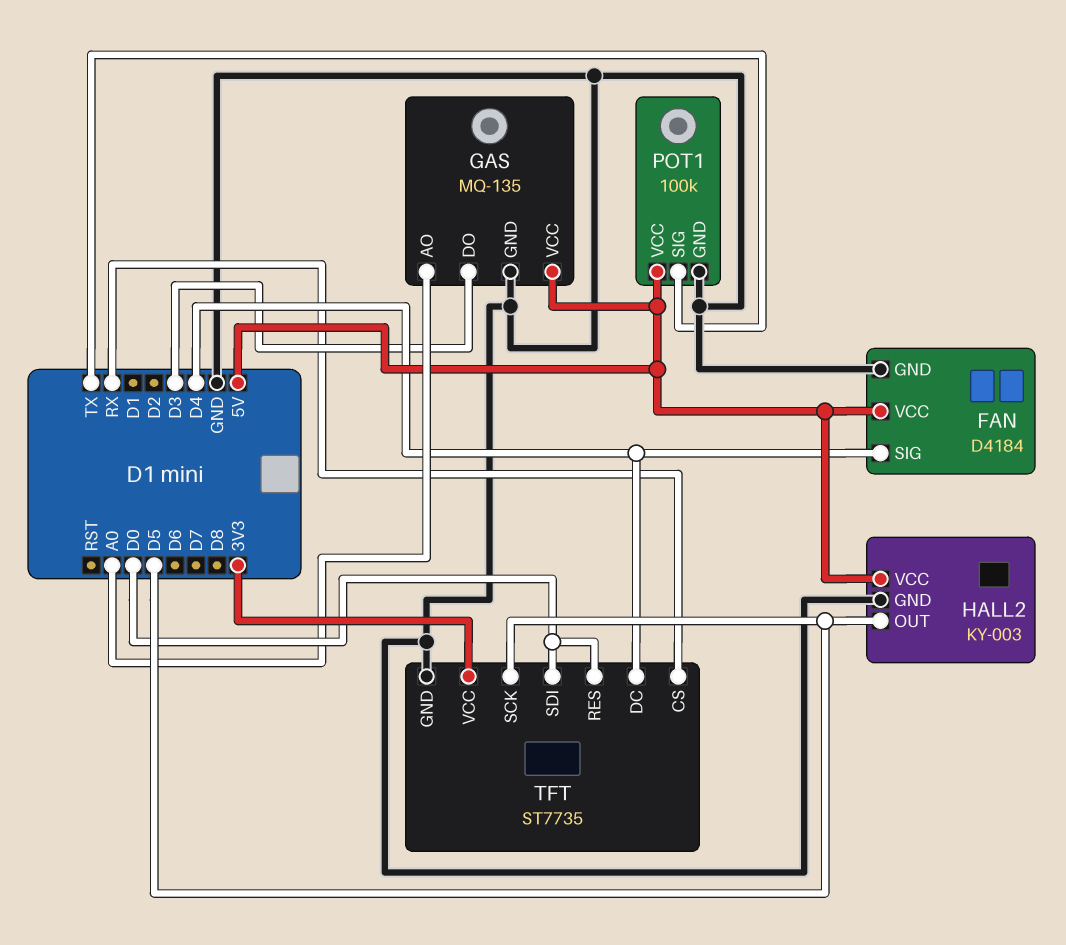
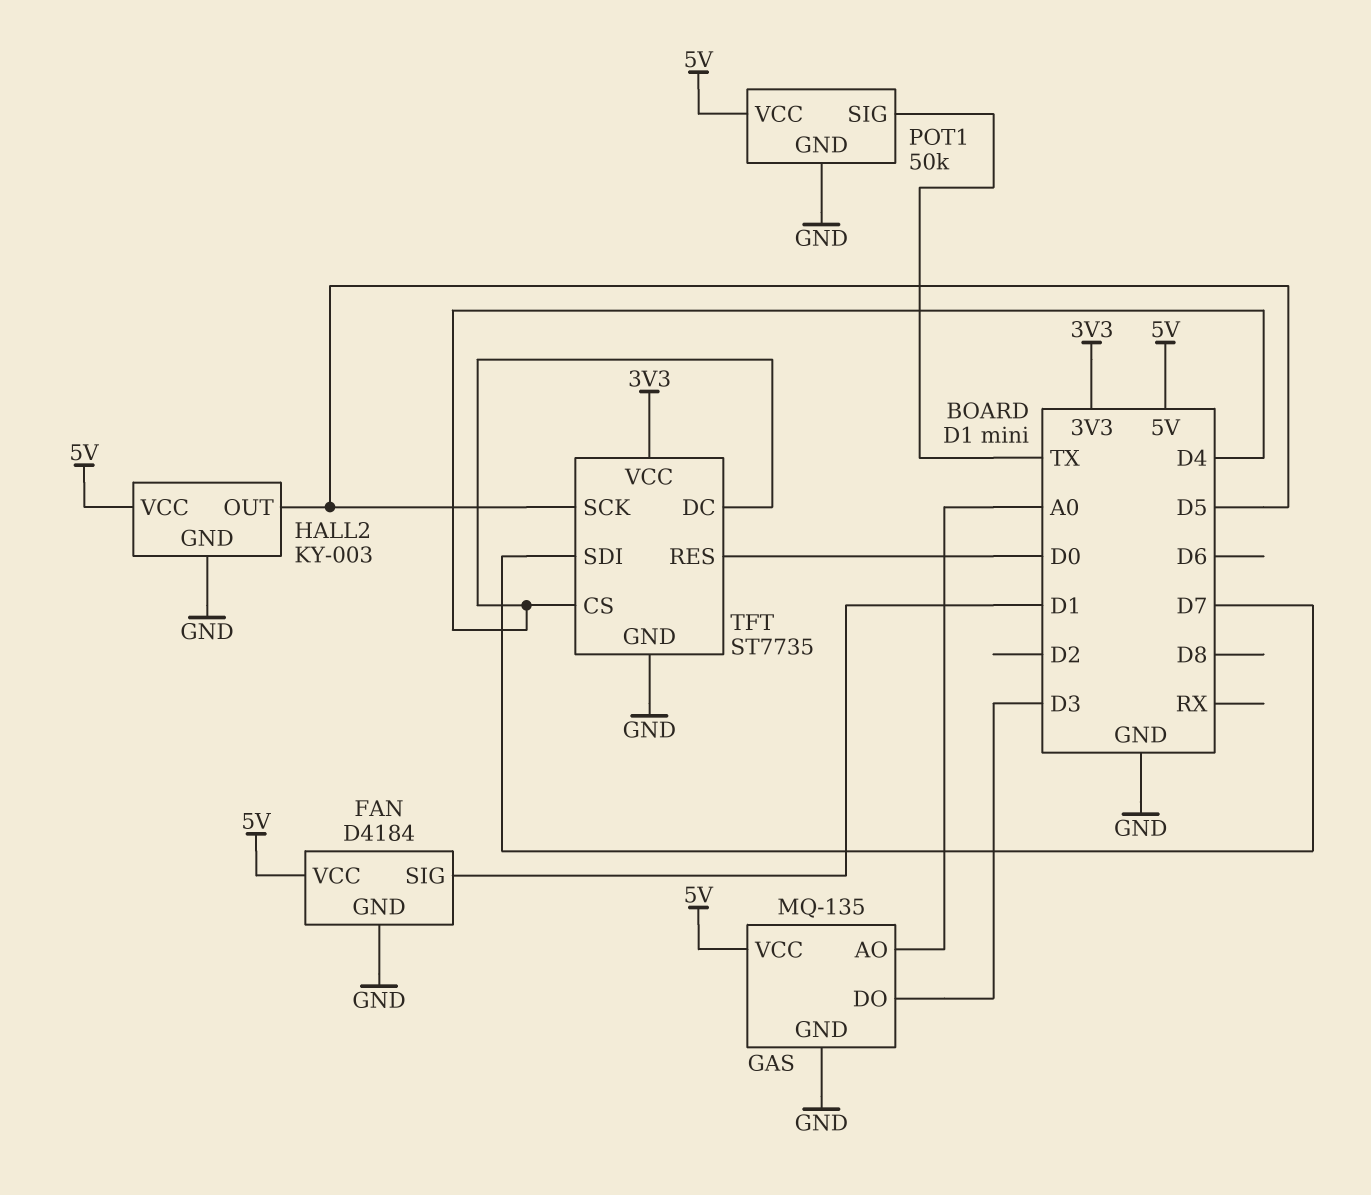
FAN pin SIG: D4 -> D1
POT1: 100k -> 50k
TFT pin CS: RX -> D4
TFT pin SDI: D0 -> D7

